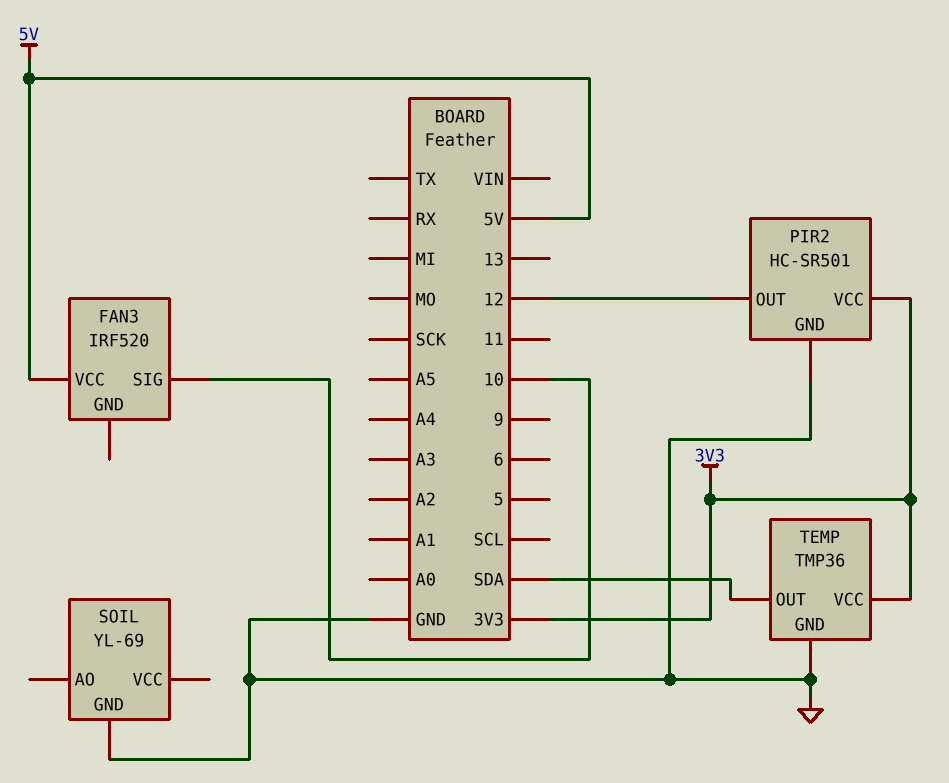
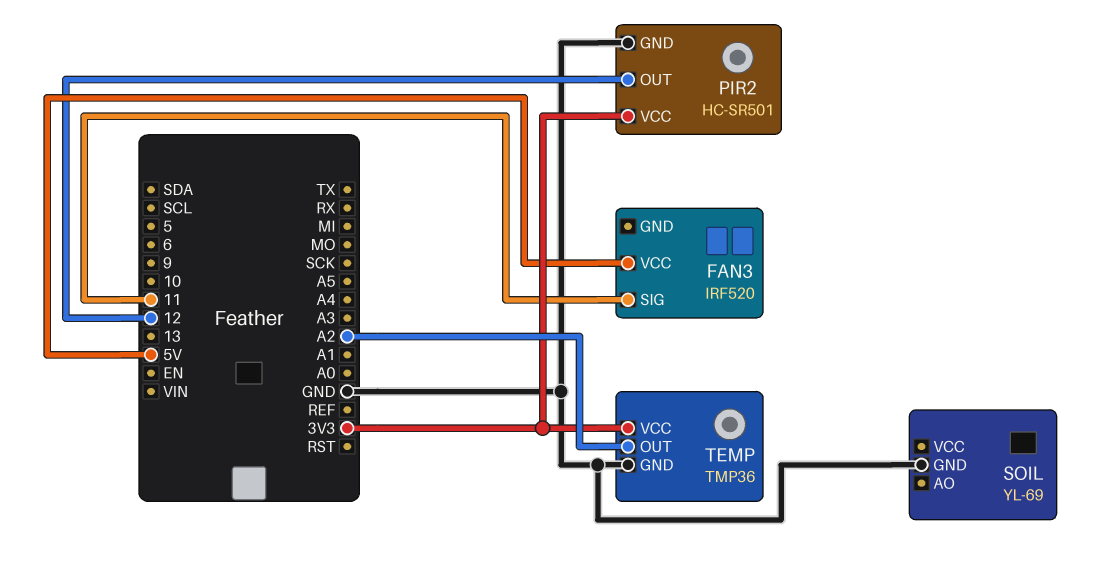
FAN3 pin SIG: 10 -> 11
TEMP pin OUT: SDA -> A2

